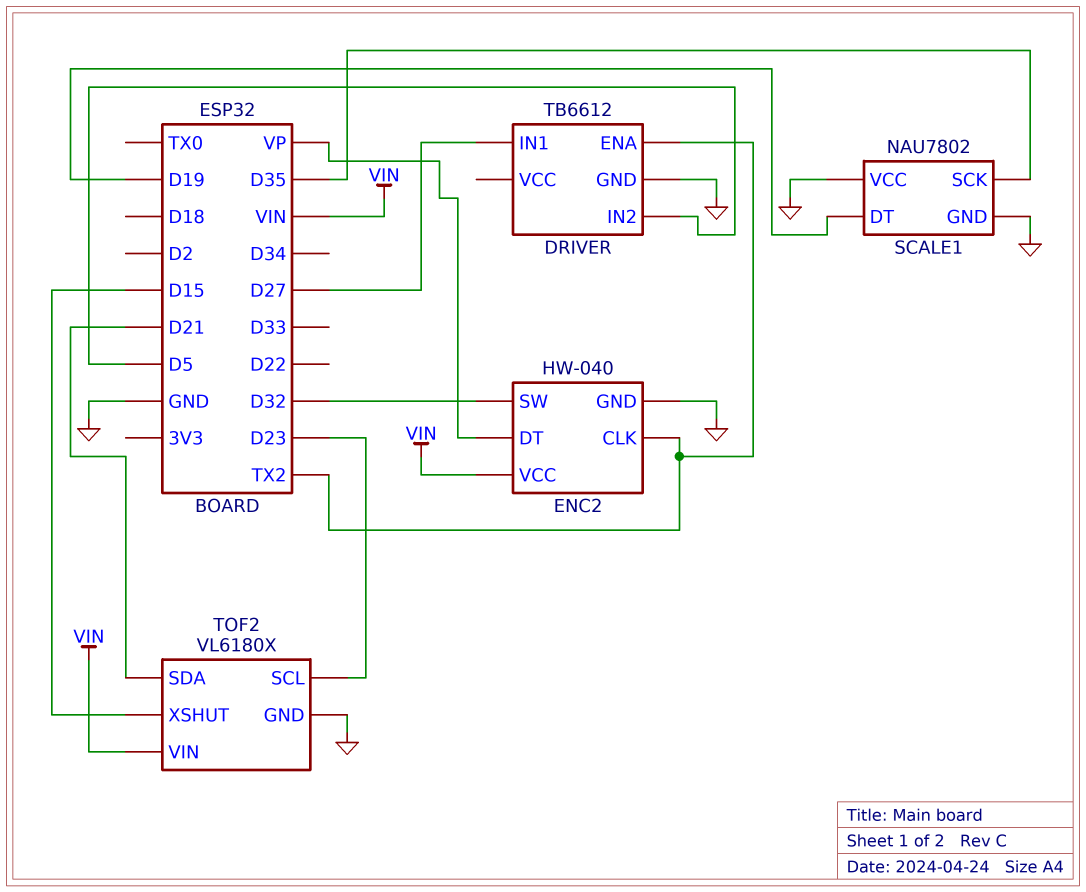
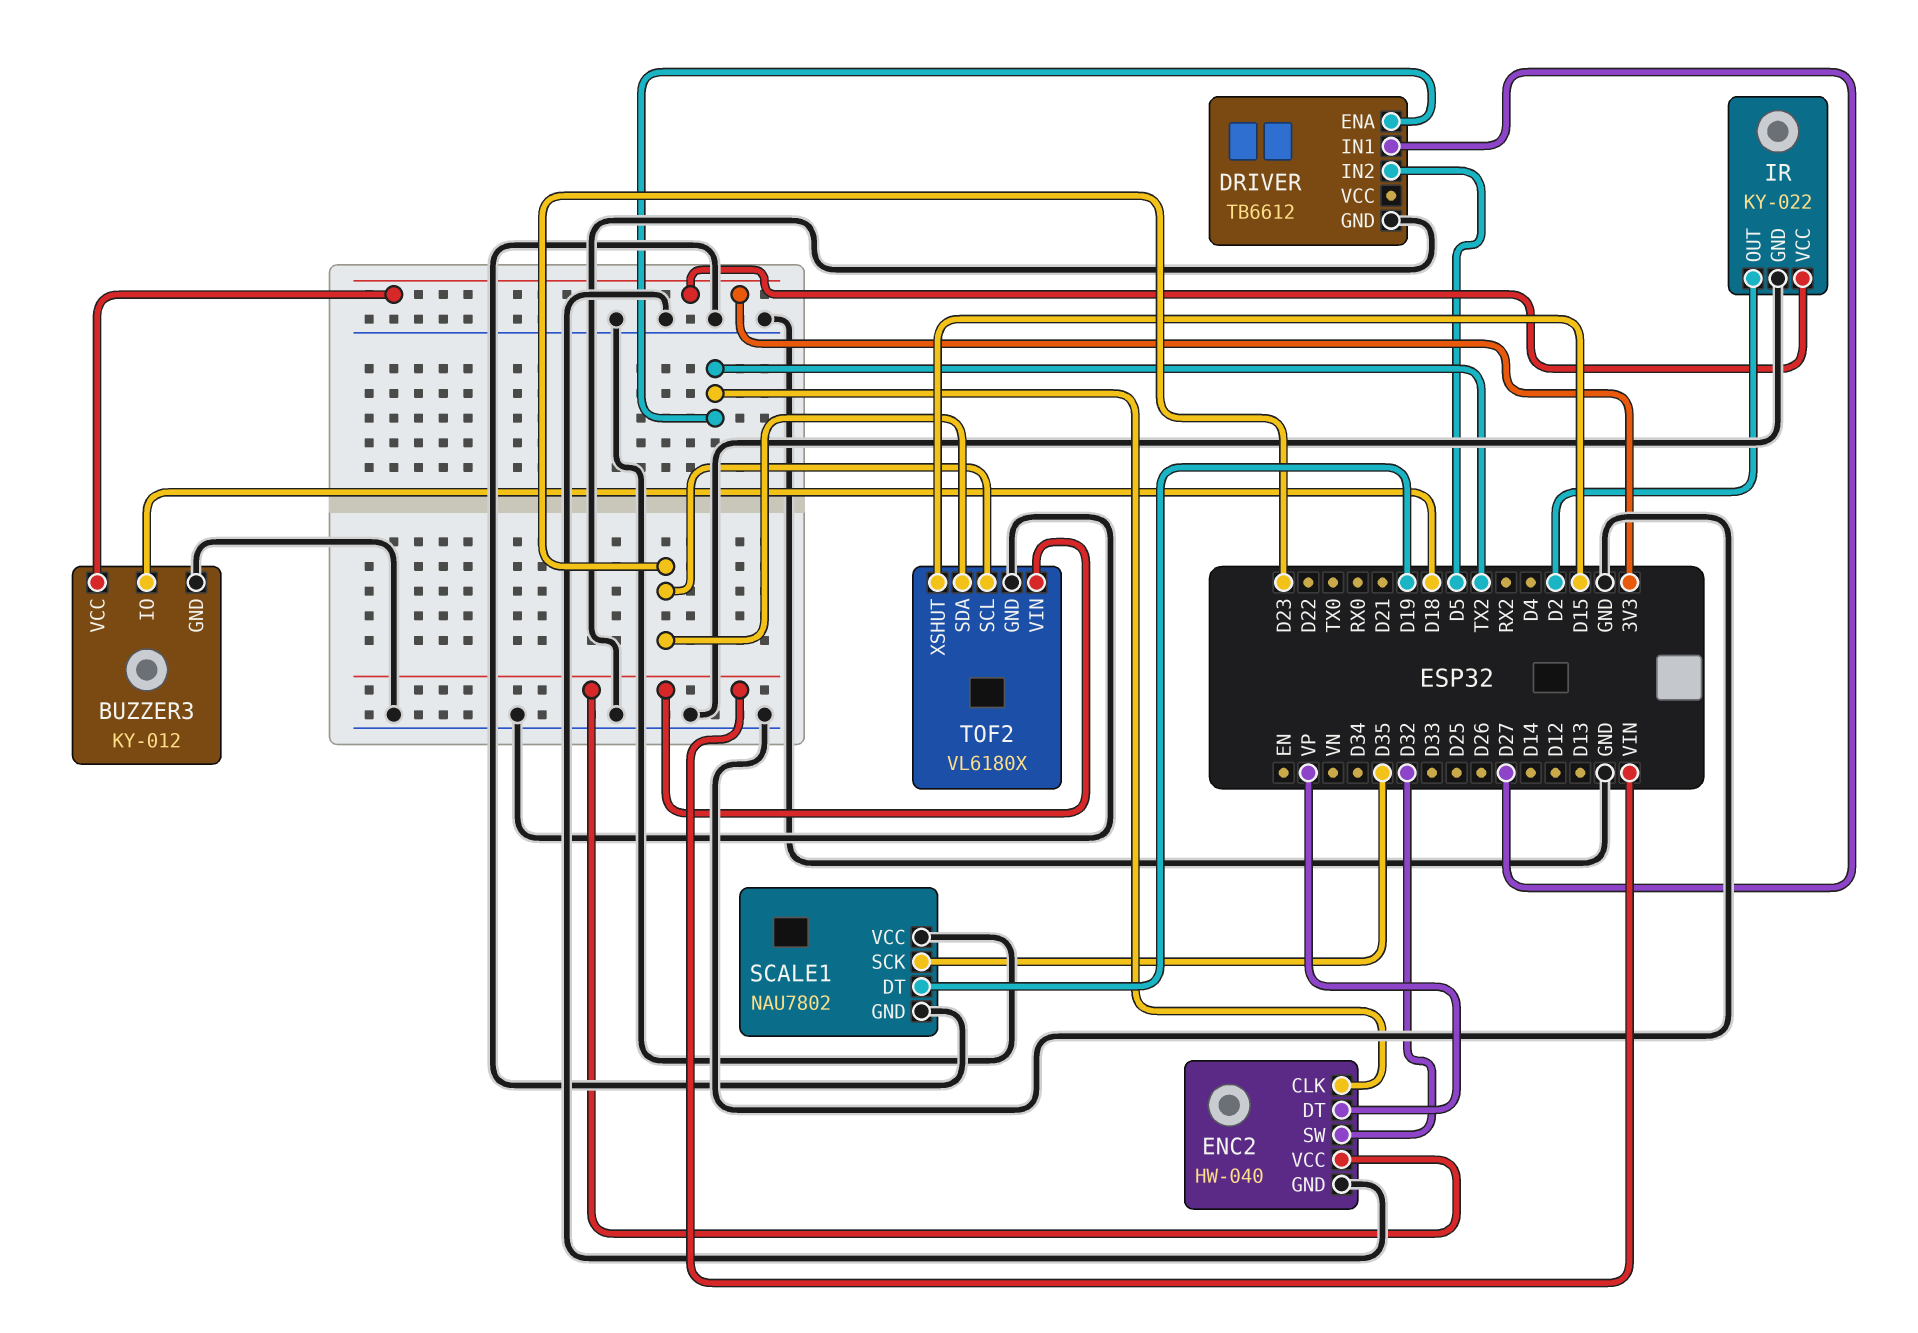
BUZZER3: none -> KY-012
BUZZER3 pin GND: none -> GND
BUZZER3 pin IO: none -> D18
BUZZER3 pin VCC: none -> 3V3
IR: none -> KY-022
IR pin GND: none -> GND
IR pin OUT: none -> D2
IR pin VCC: none -> 3V3
TOF2 pin SDA: D21 -> D23

